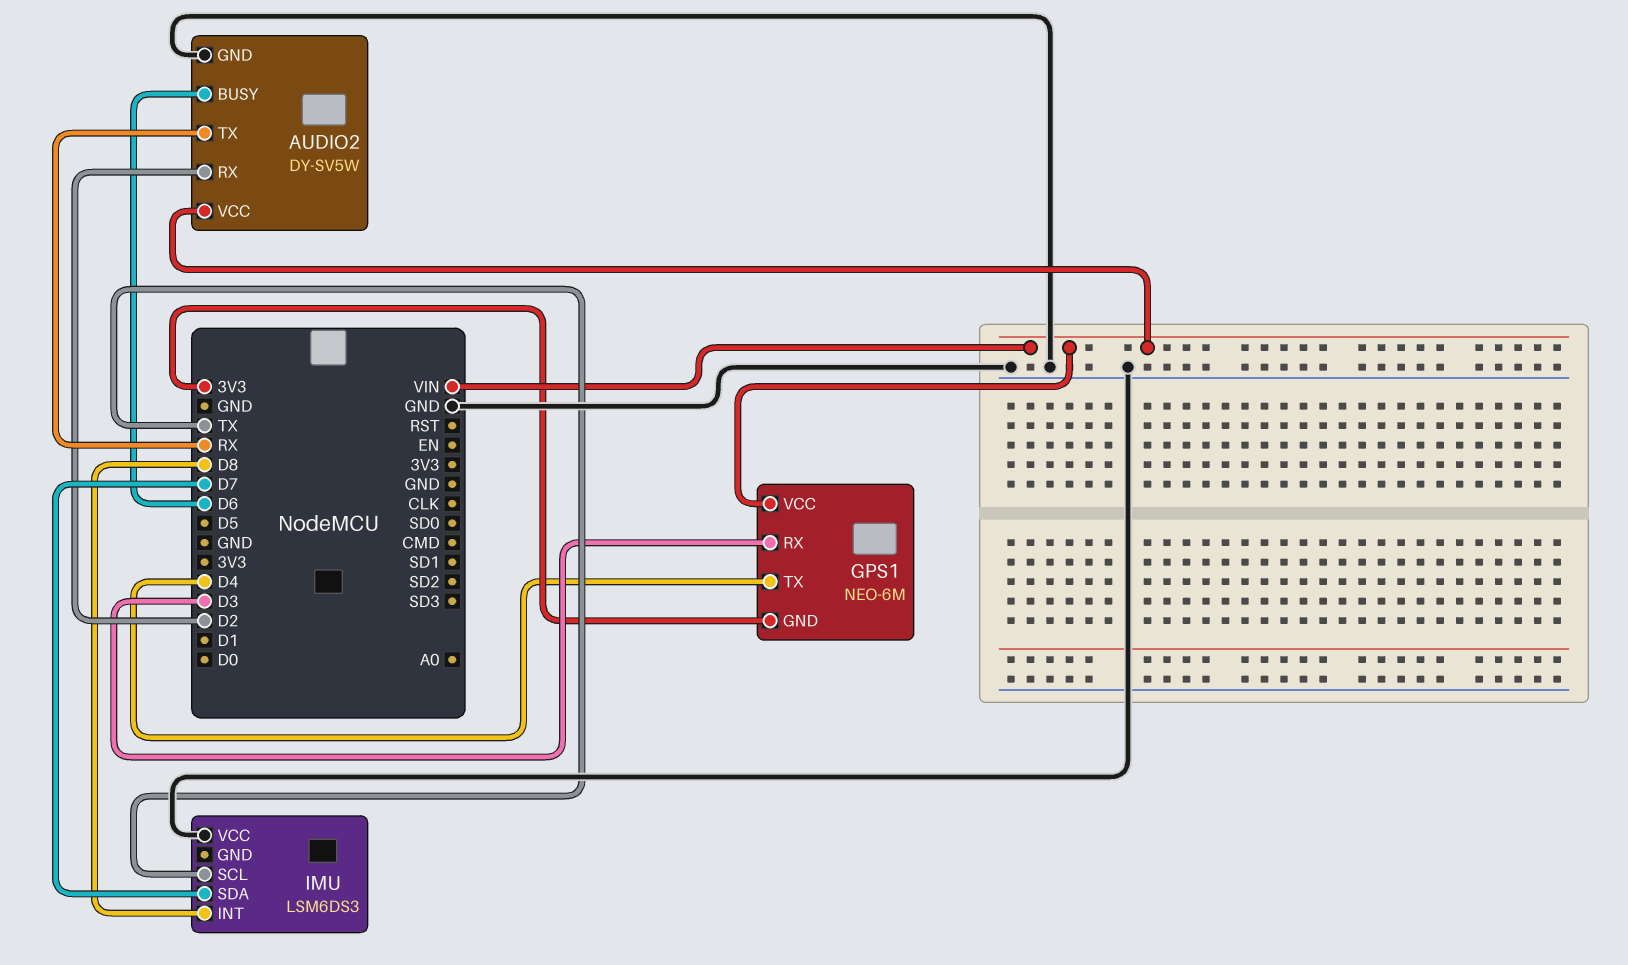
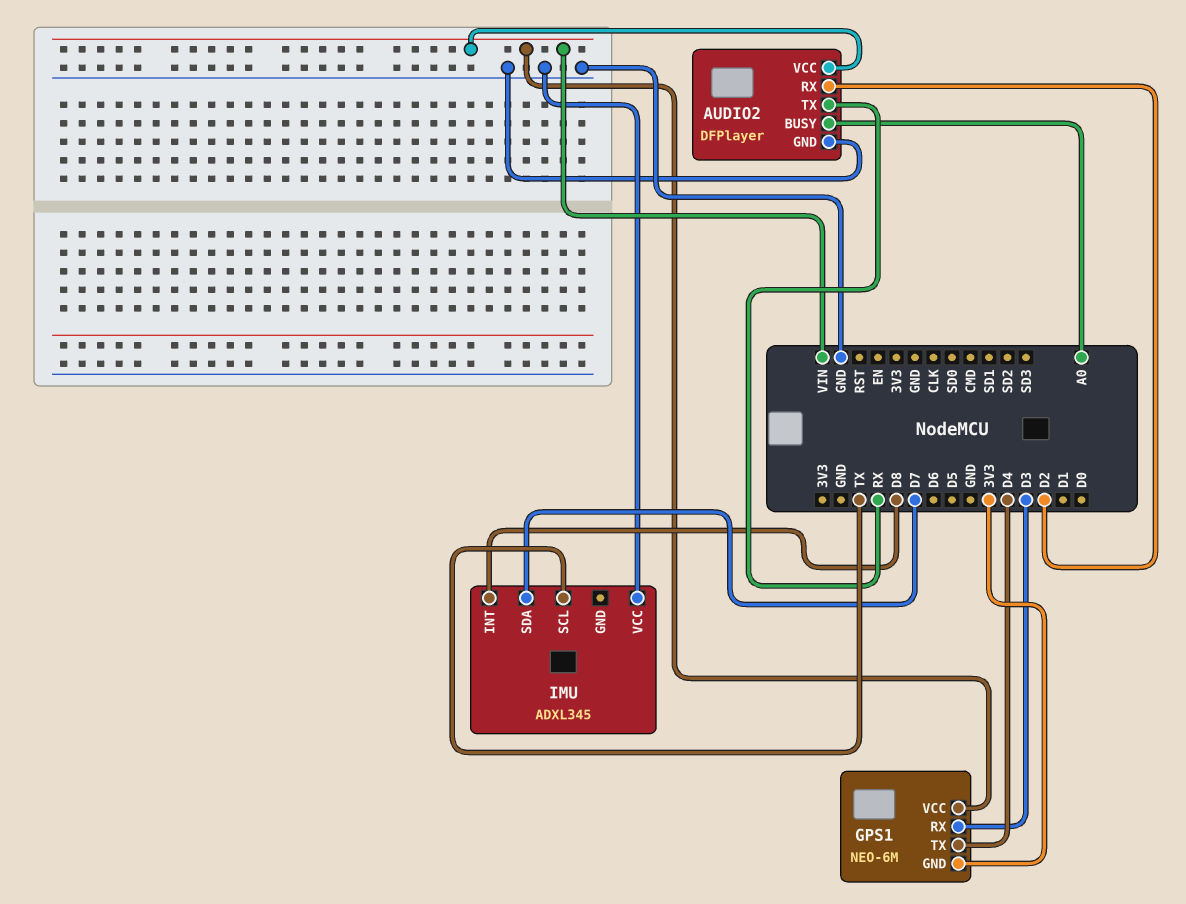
AUDIO2: DY-SV5W -> DFPlayer
AUDIO2 pin BUSY: D6 -> A0
IMU: LSM6DS3 -> ADXL345

